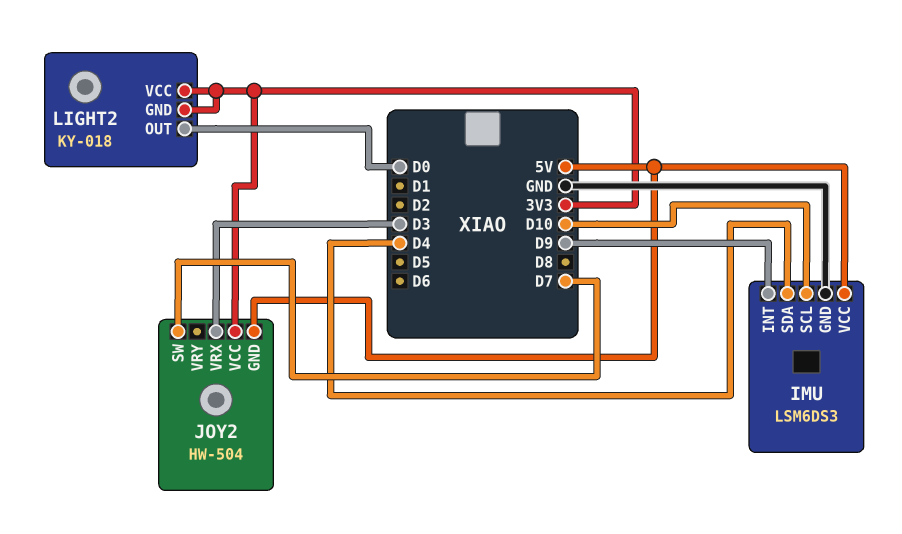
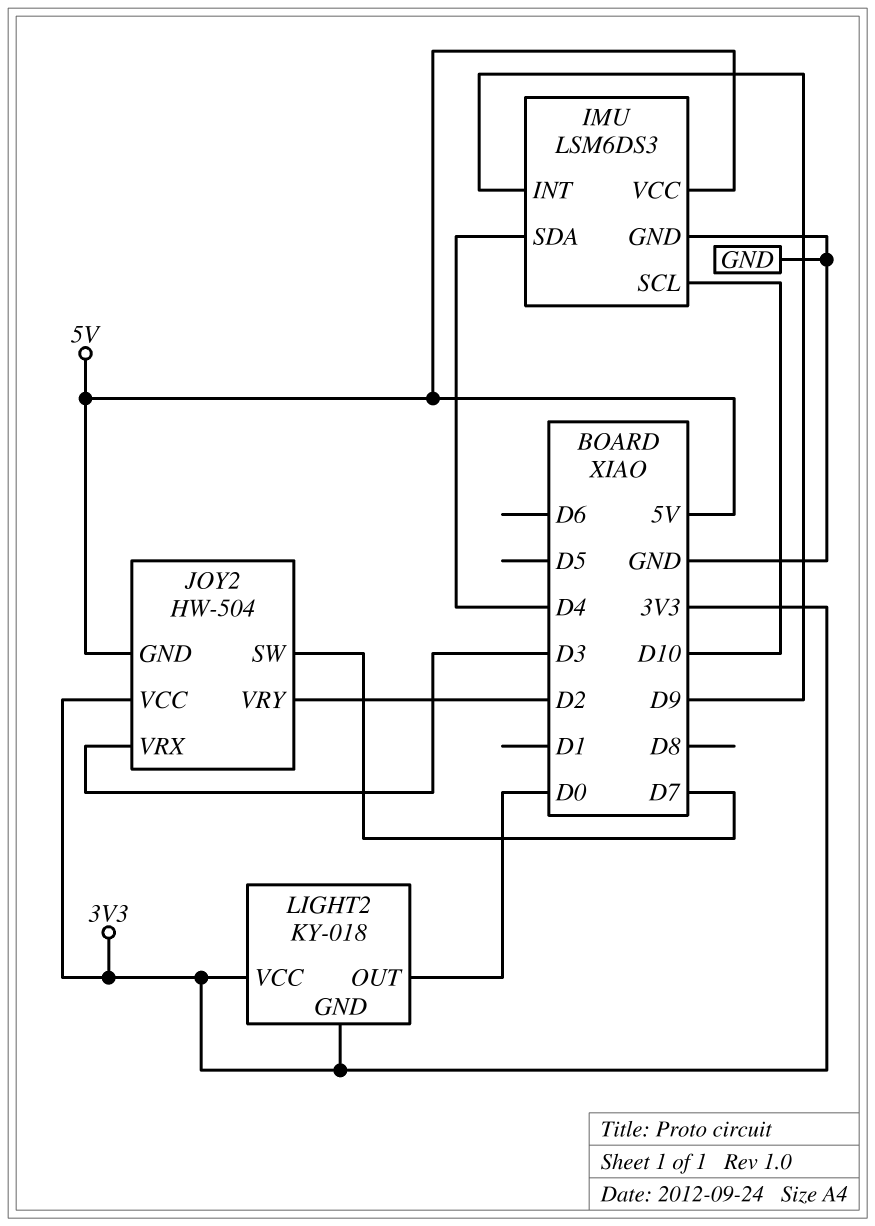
JOY2 pin VRY: none -> D2

